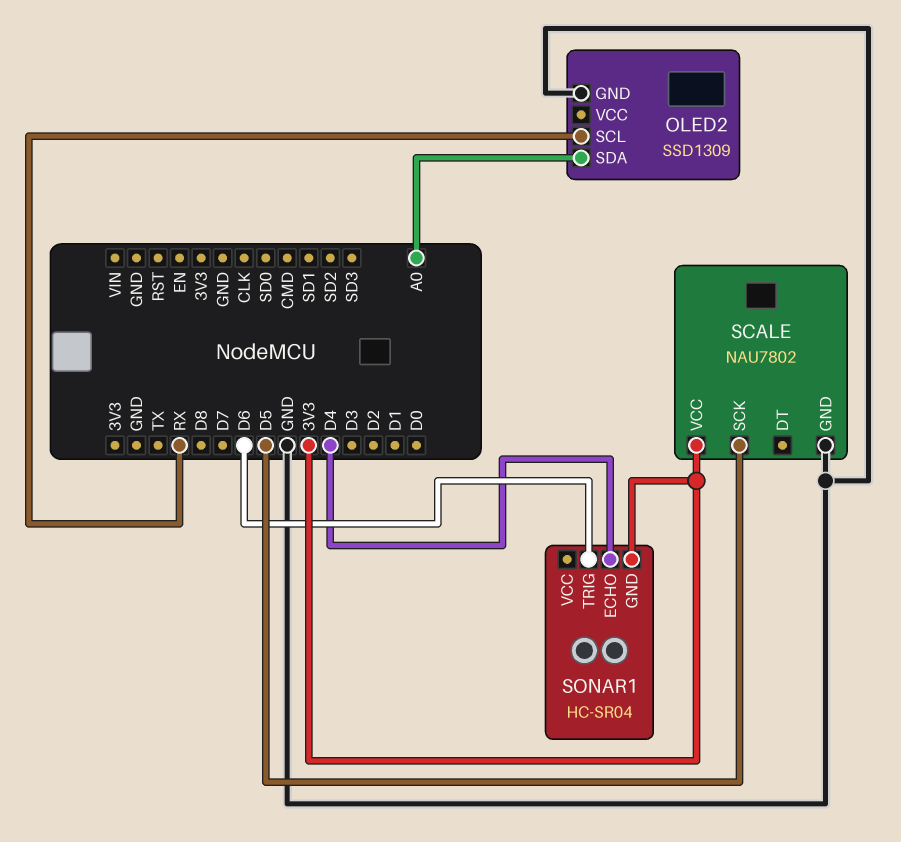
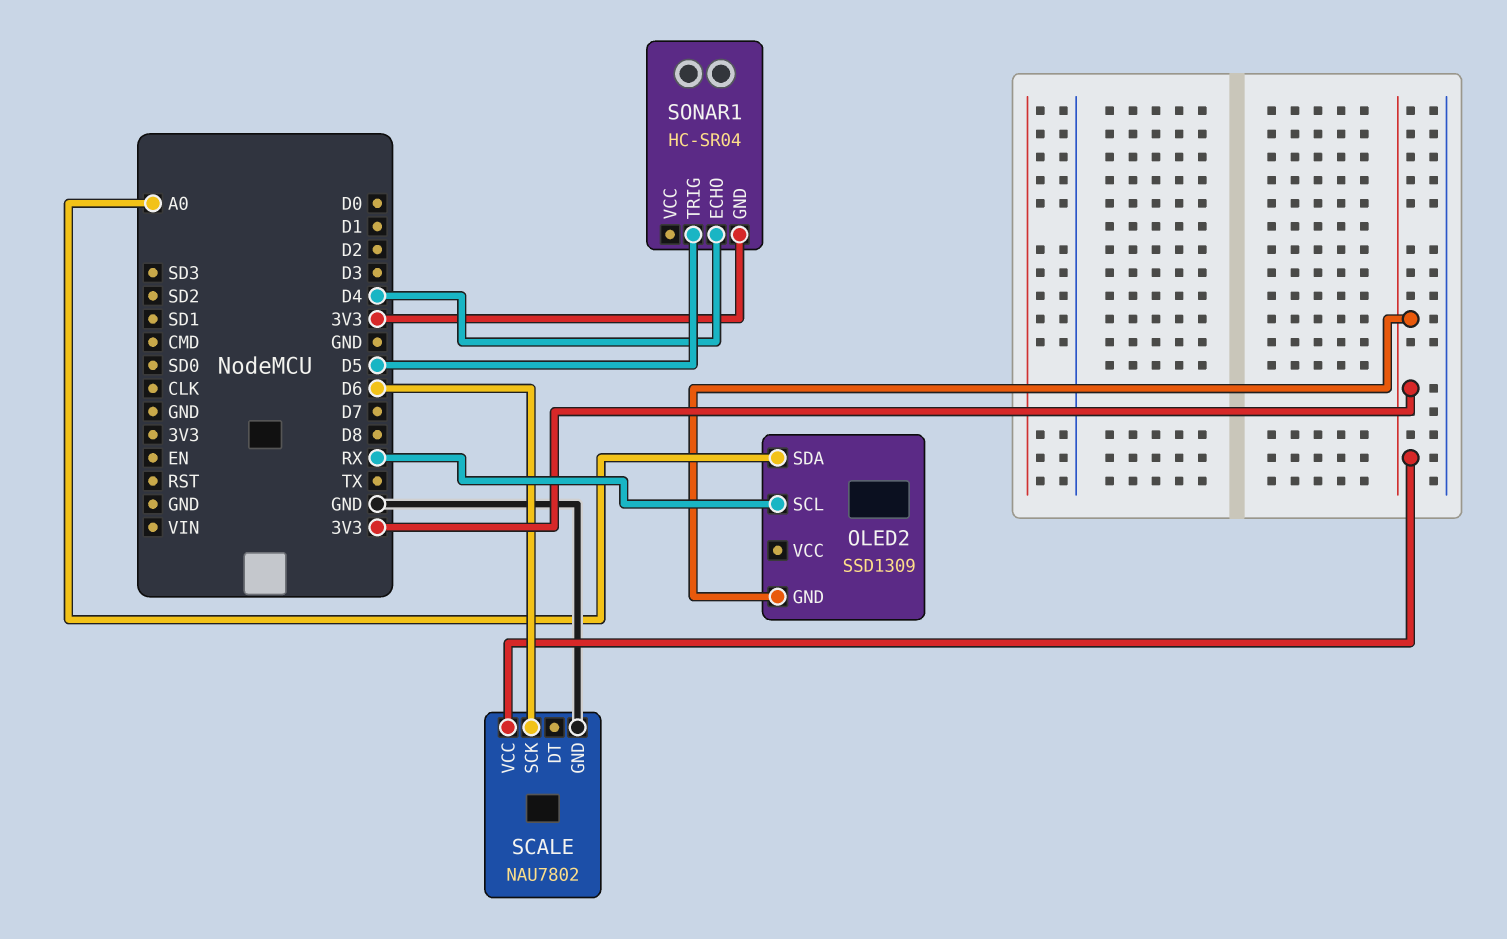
OLED2 pin GND: GND -> 3V3
SCALE pin SCK: D5 -> D6
SONAR1 pin TRIG: D6 -> D5

